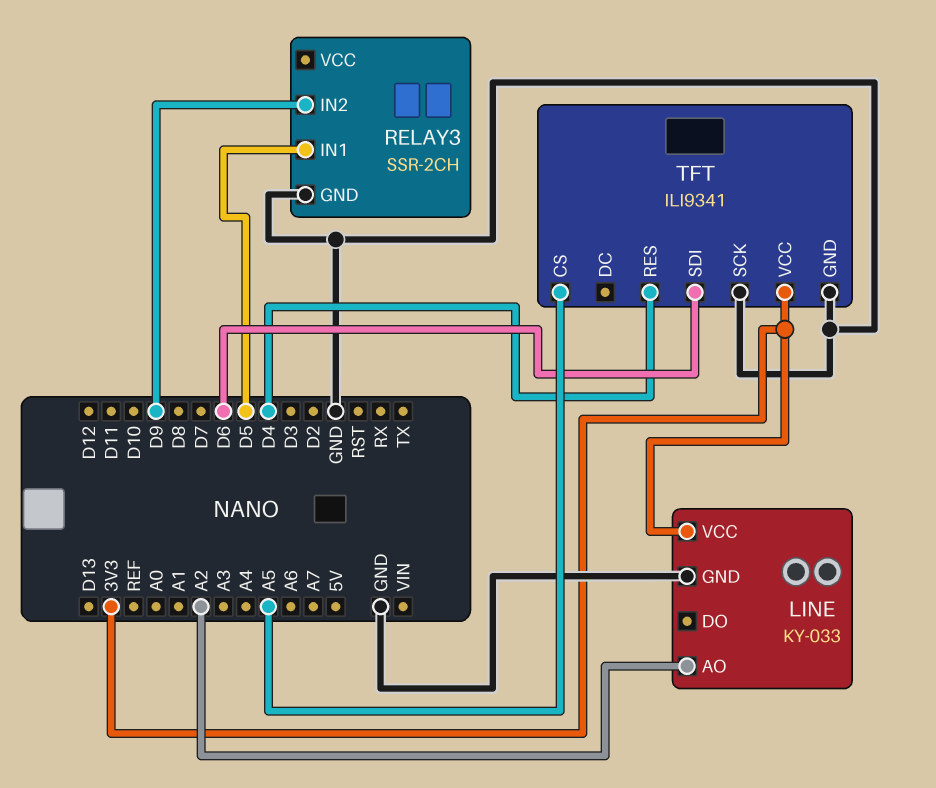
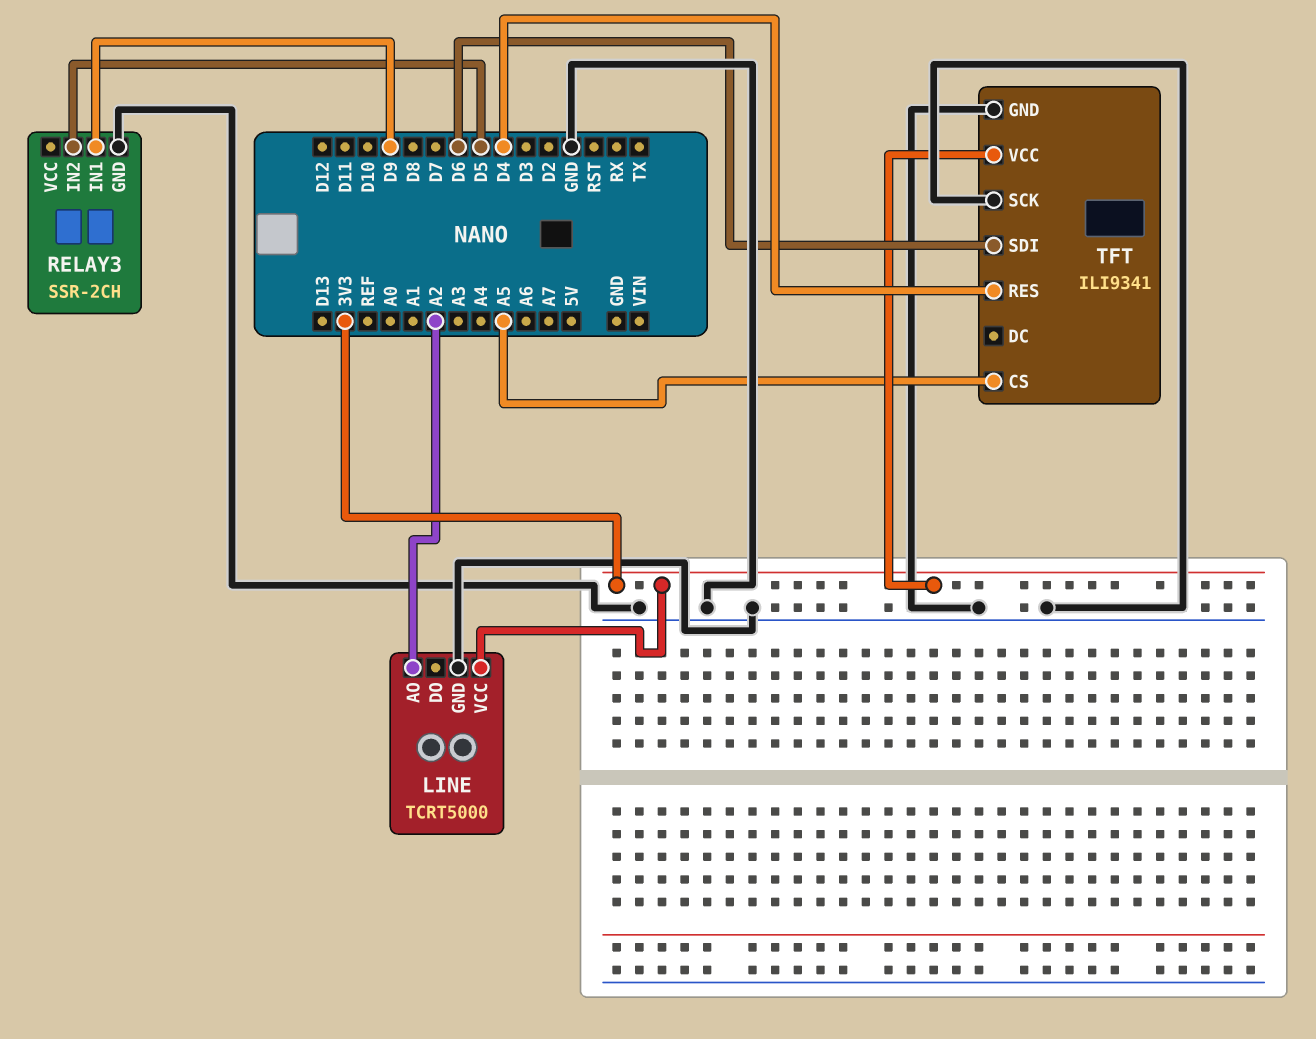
LINE: KY-033 -> TCRT5000
RELAY3 pin IN1: D5 -> D9
RELAY3 pin IN2: D9 -> D5

